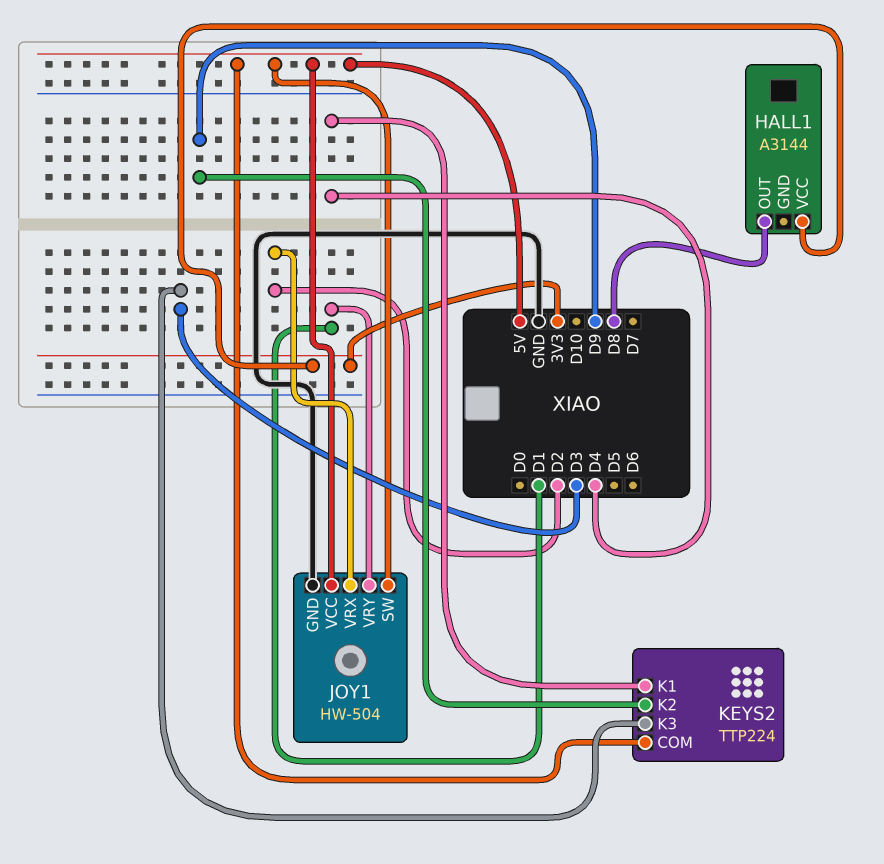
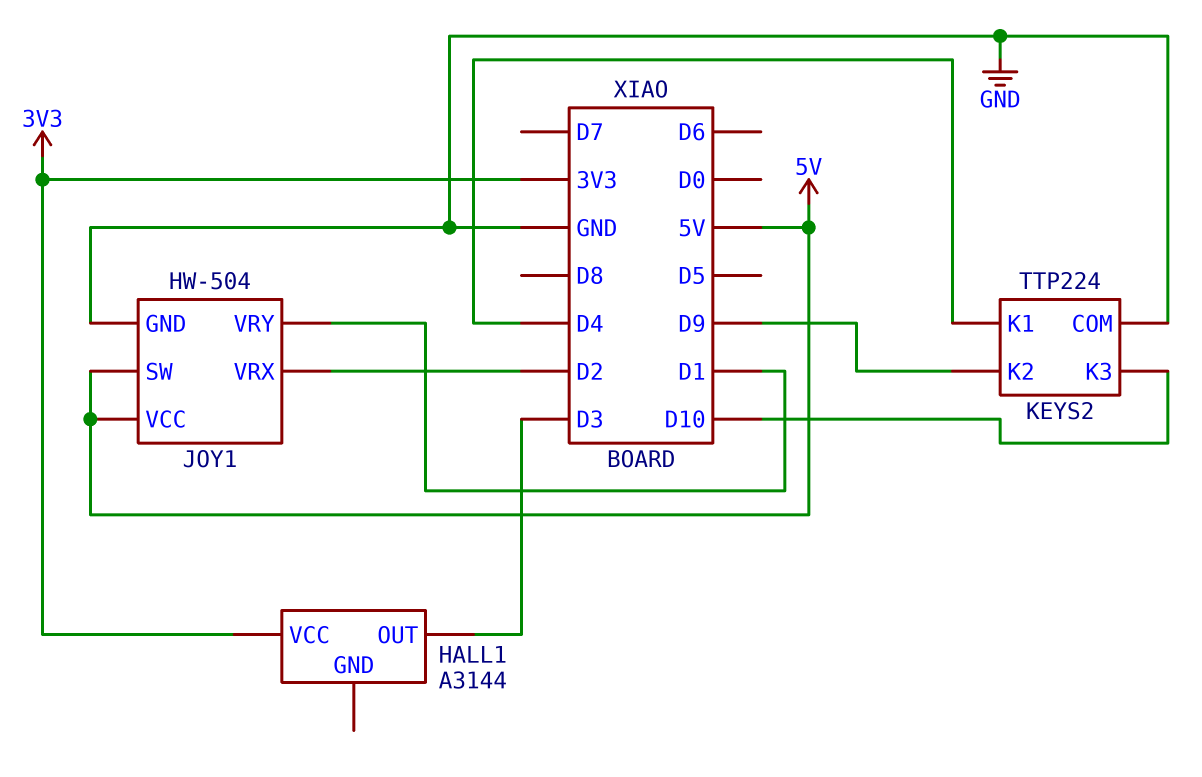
HALL1 pin OUT: D8 -> D3
KEYS2 pin COM: 5V -> GND
KEYS2 pin K3: D3 -> D10

